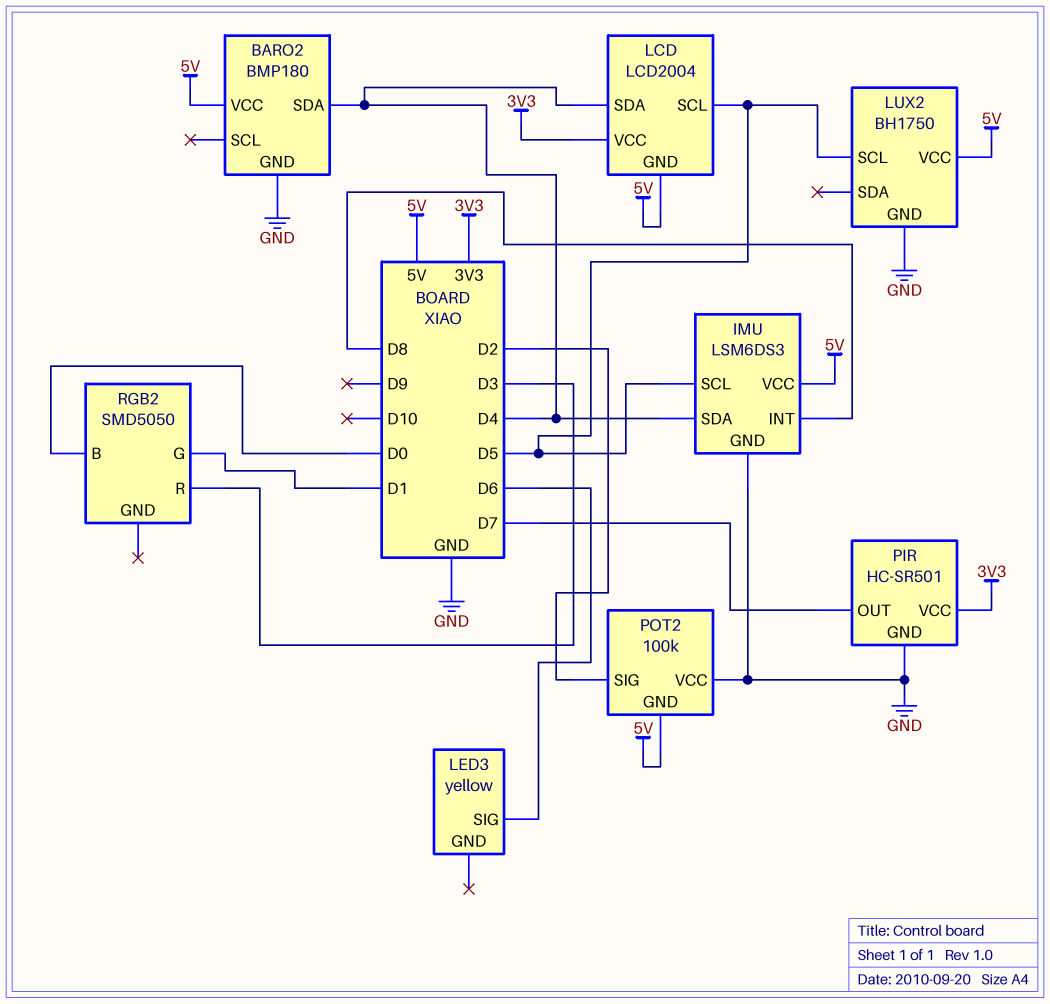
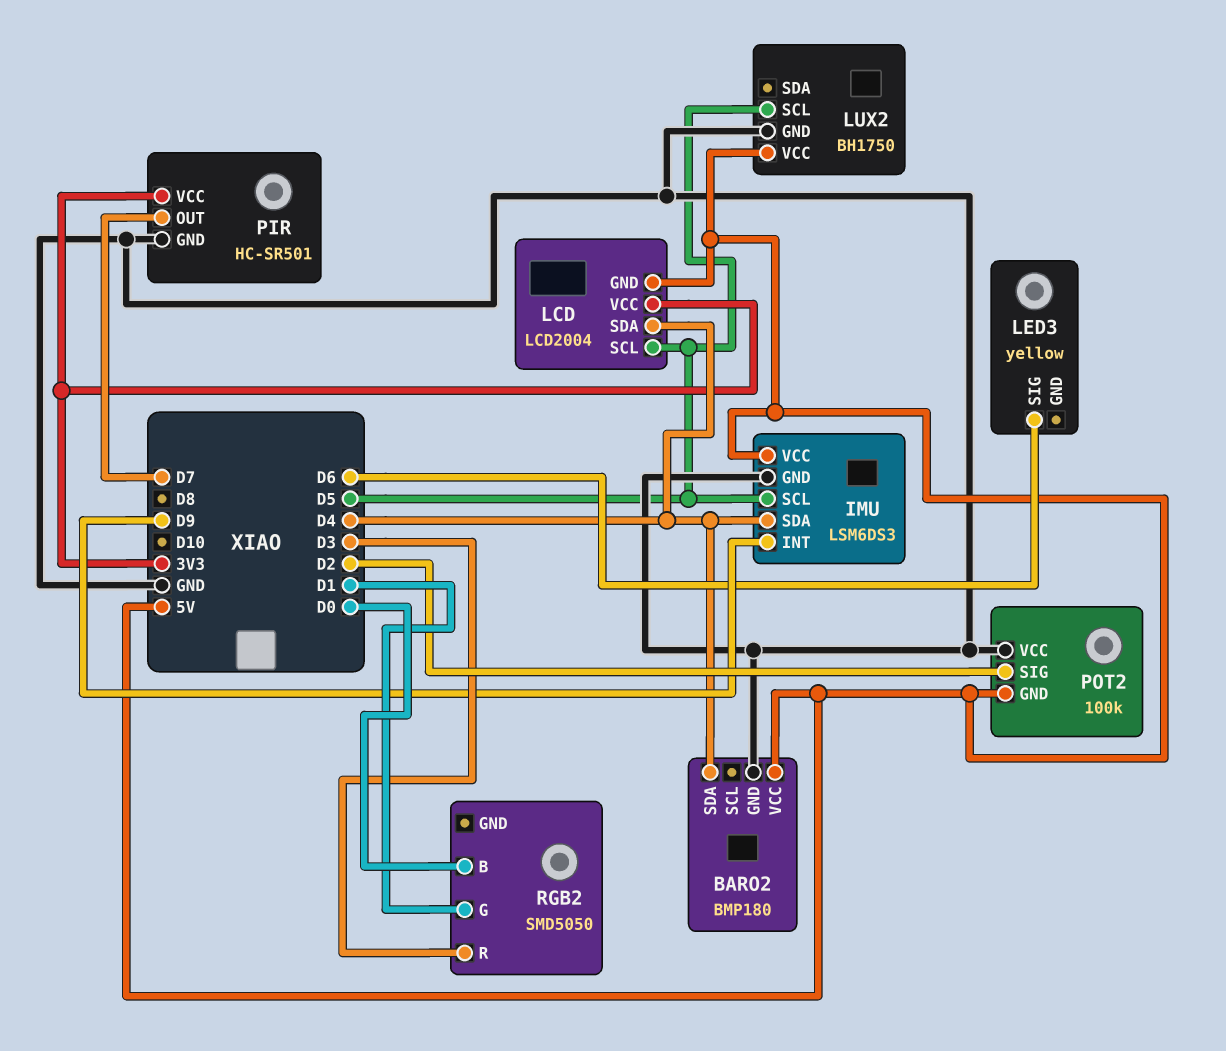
IMU pin INT: D8 -> D9

